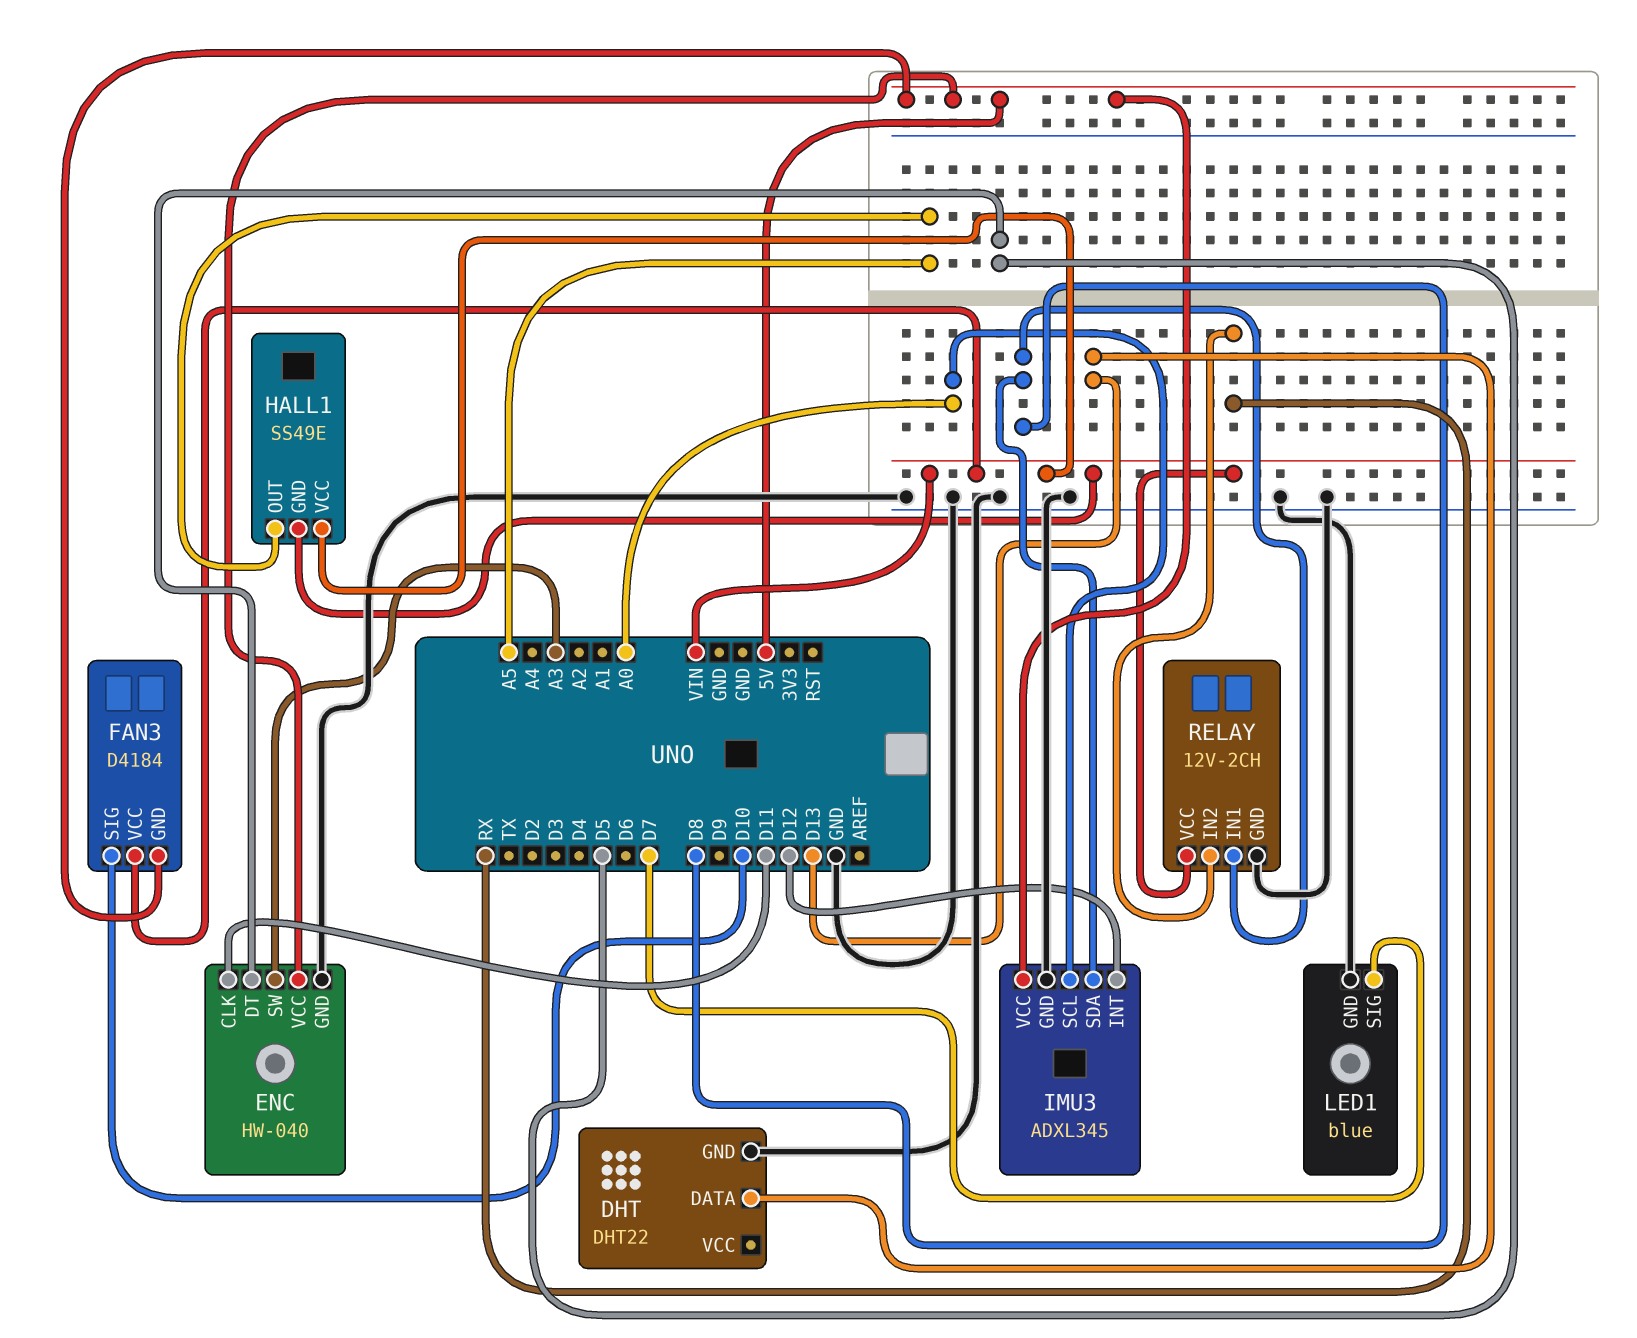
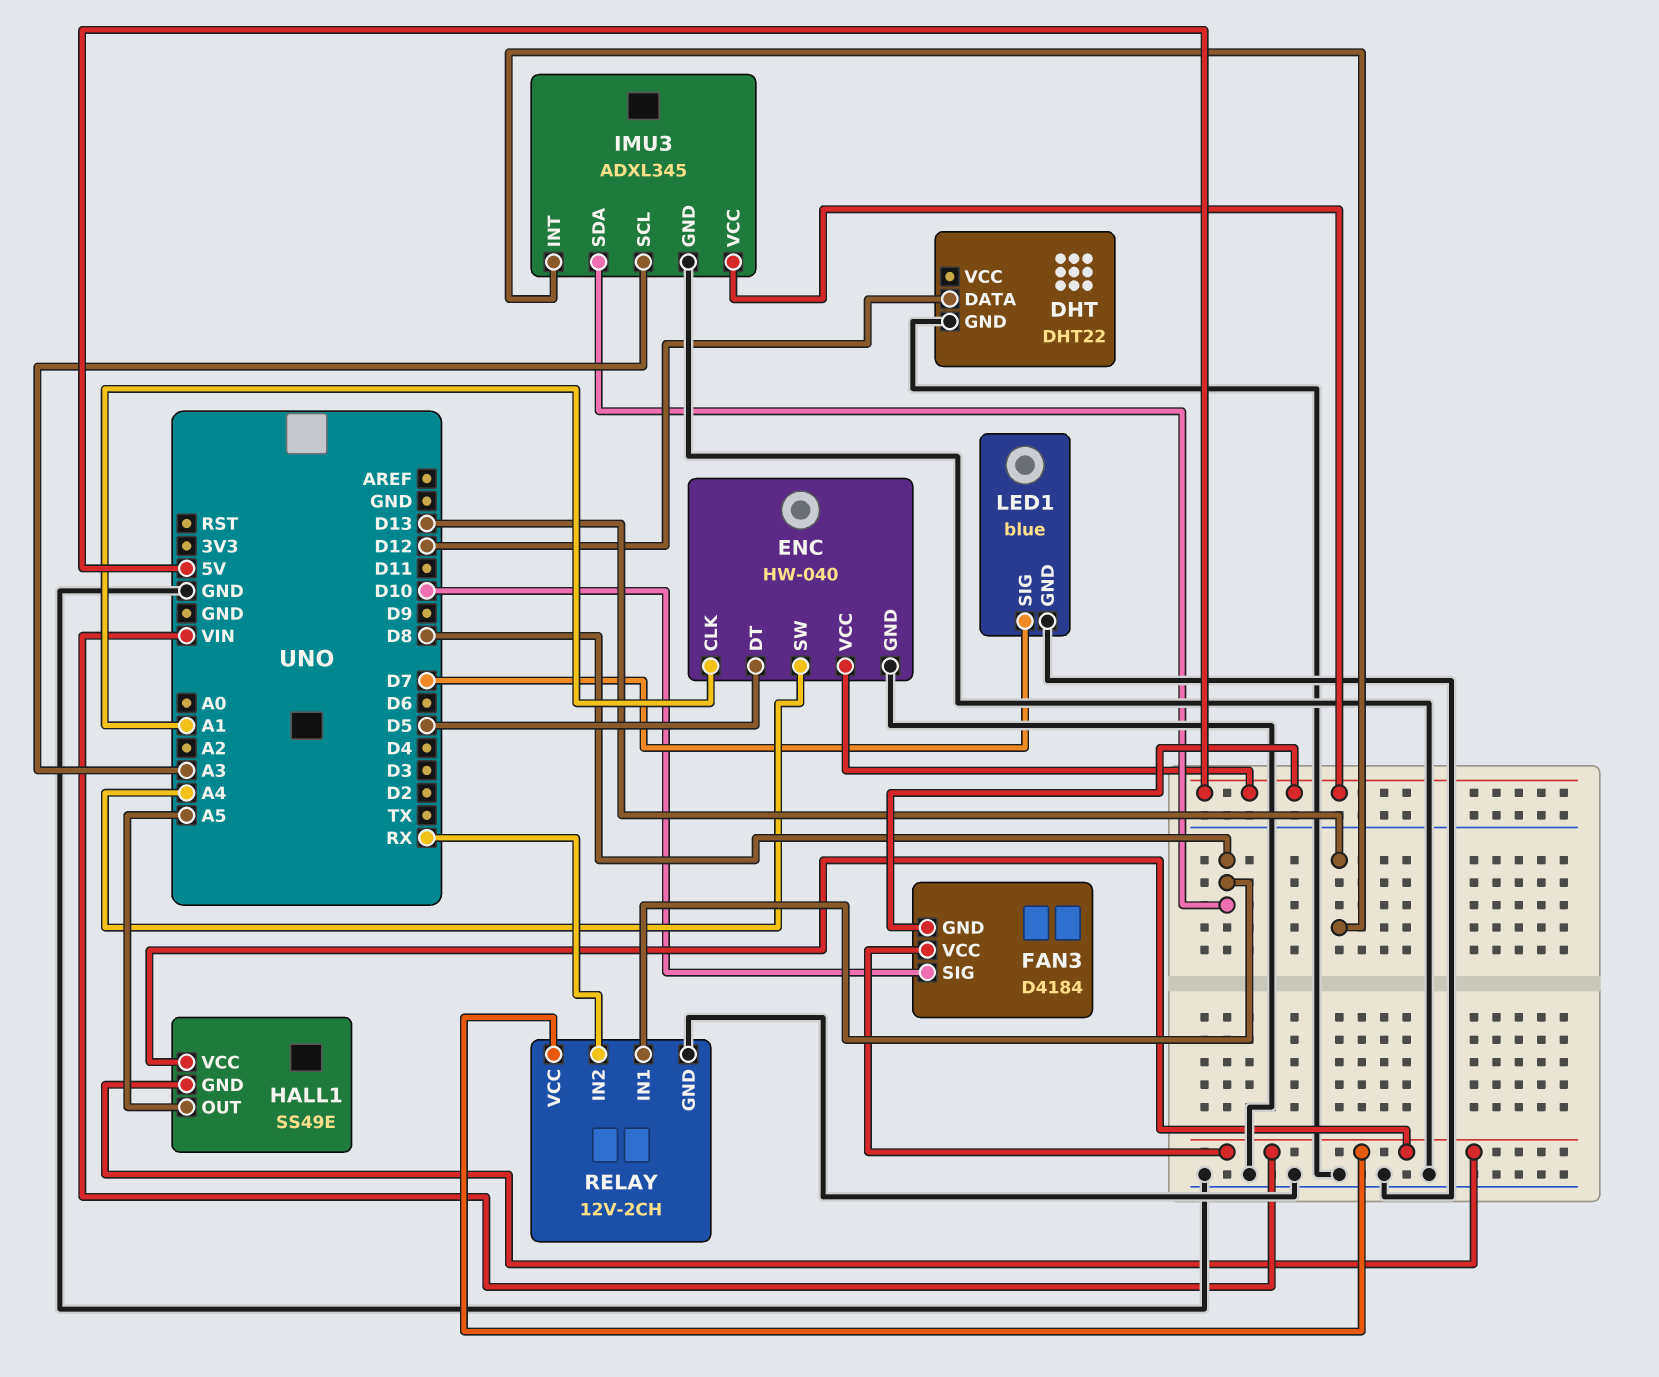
DHT pin DATA: D13 -> D12
ENC pin CLK: D11 -> A1
ENC pin SW: A3 -> A4
IMU3 pin INT: D12 -> D13
IMU3 pin SCL: A0 -> A3

